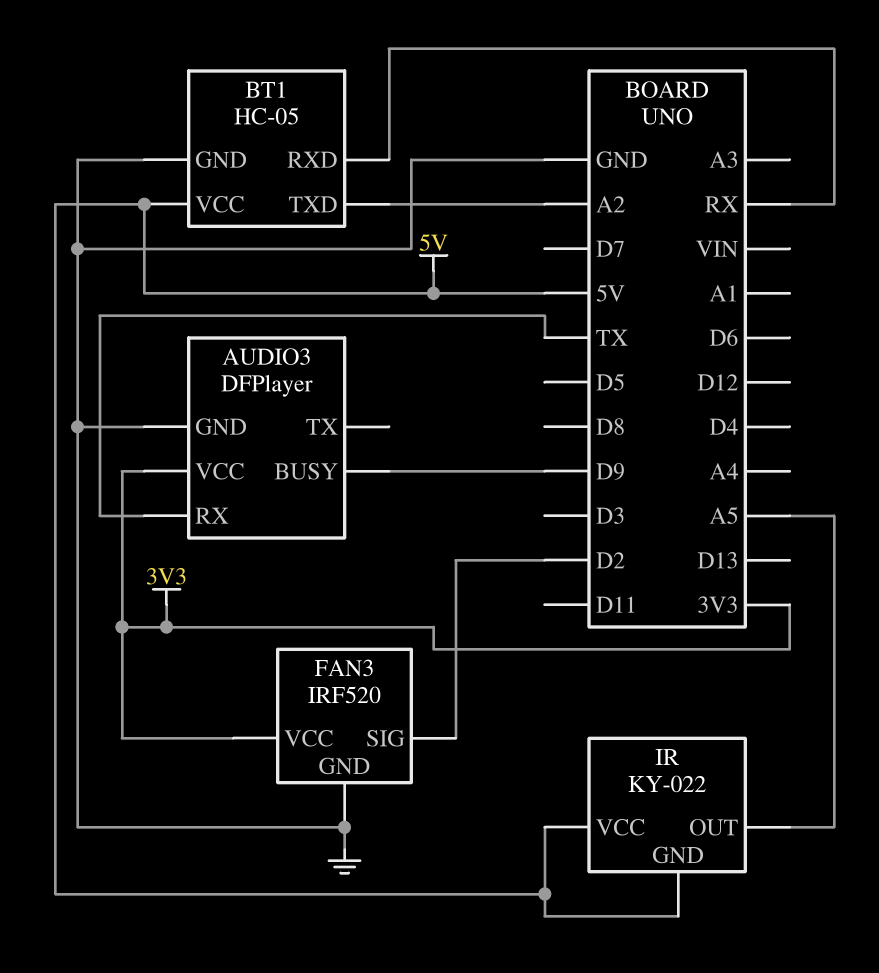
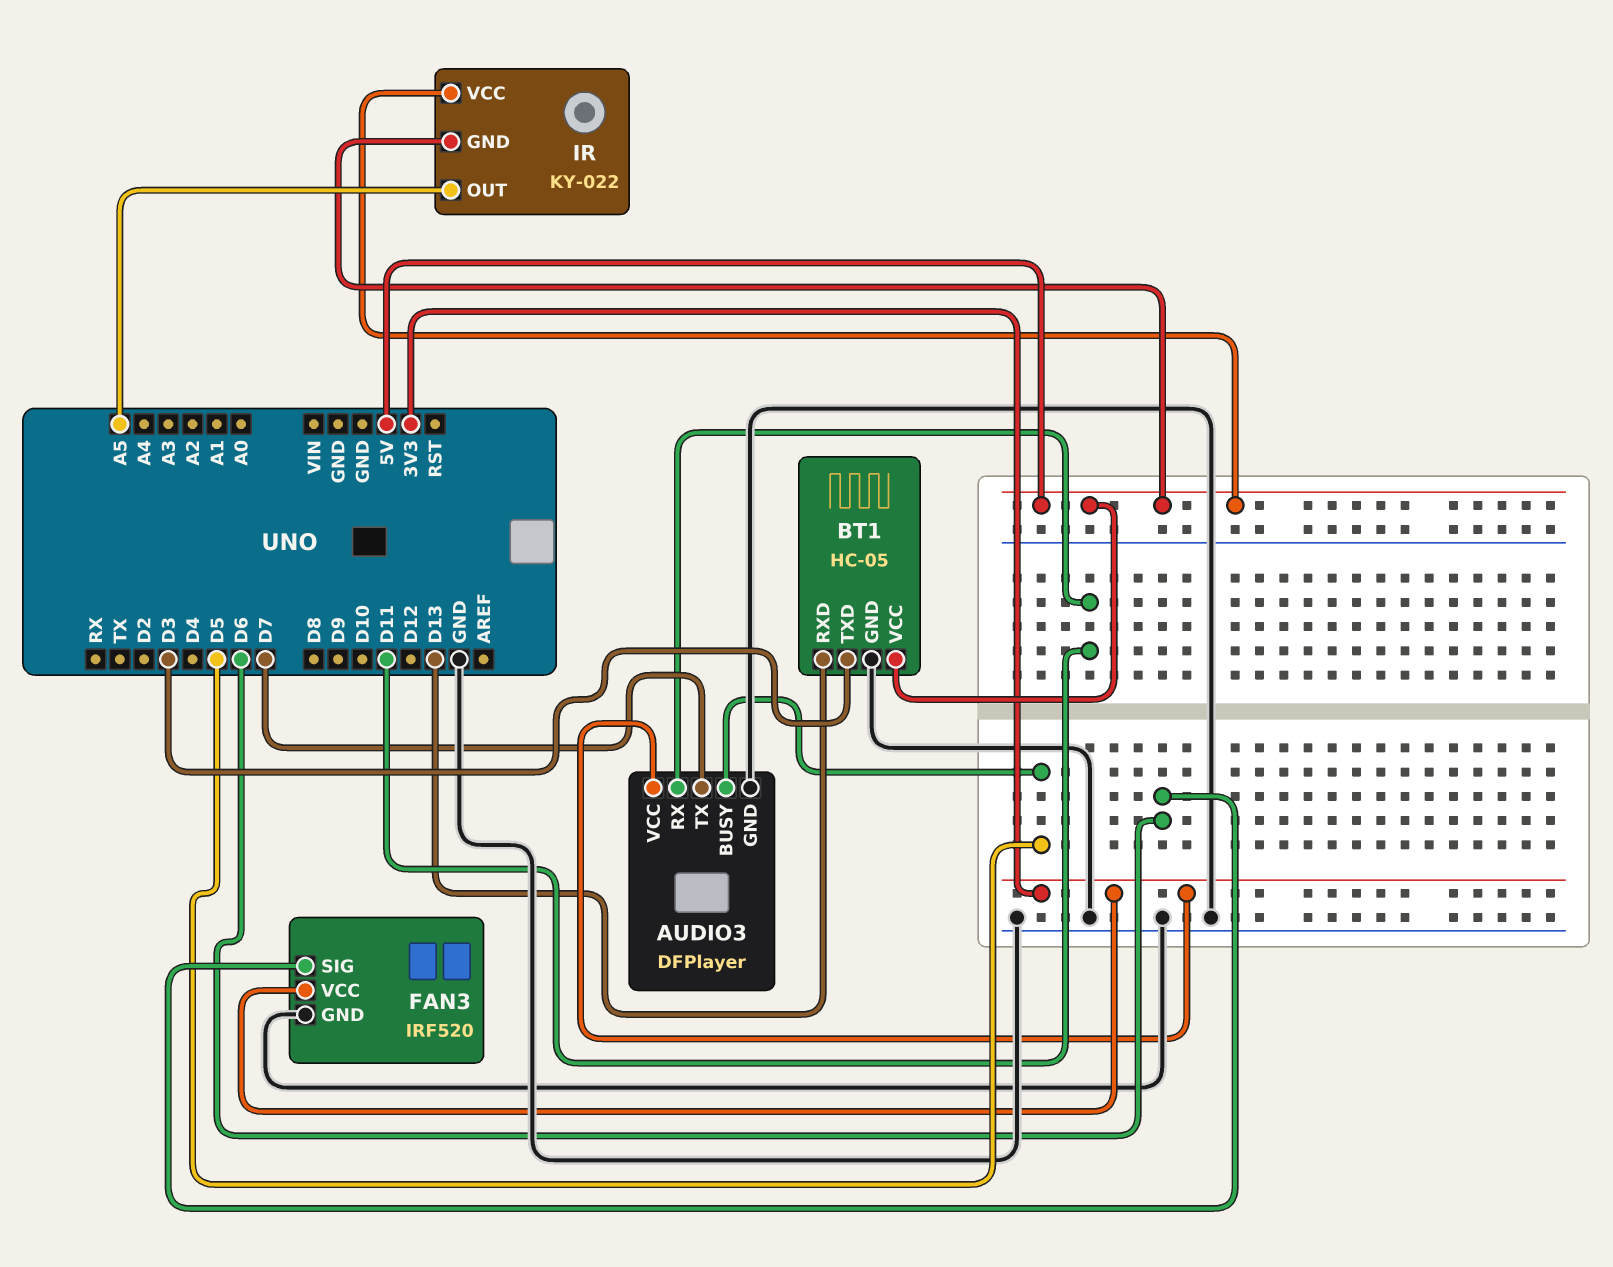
AUDIO3 pin BUSY: D9 -> D5
AUDIO3 pin RX: TX -> D11
AUDIO3 pin TX: none -> D7
BT1 pin RXD: RX -> D13
BT1 pin TXD: A2 -> D3
FAN3 pin SIG: D2 -> D6

